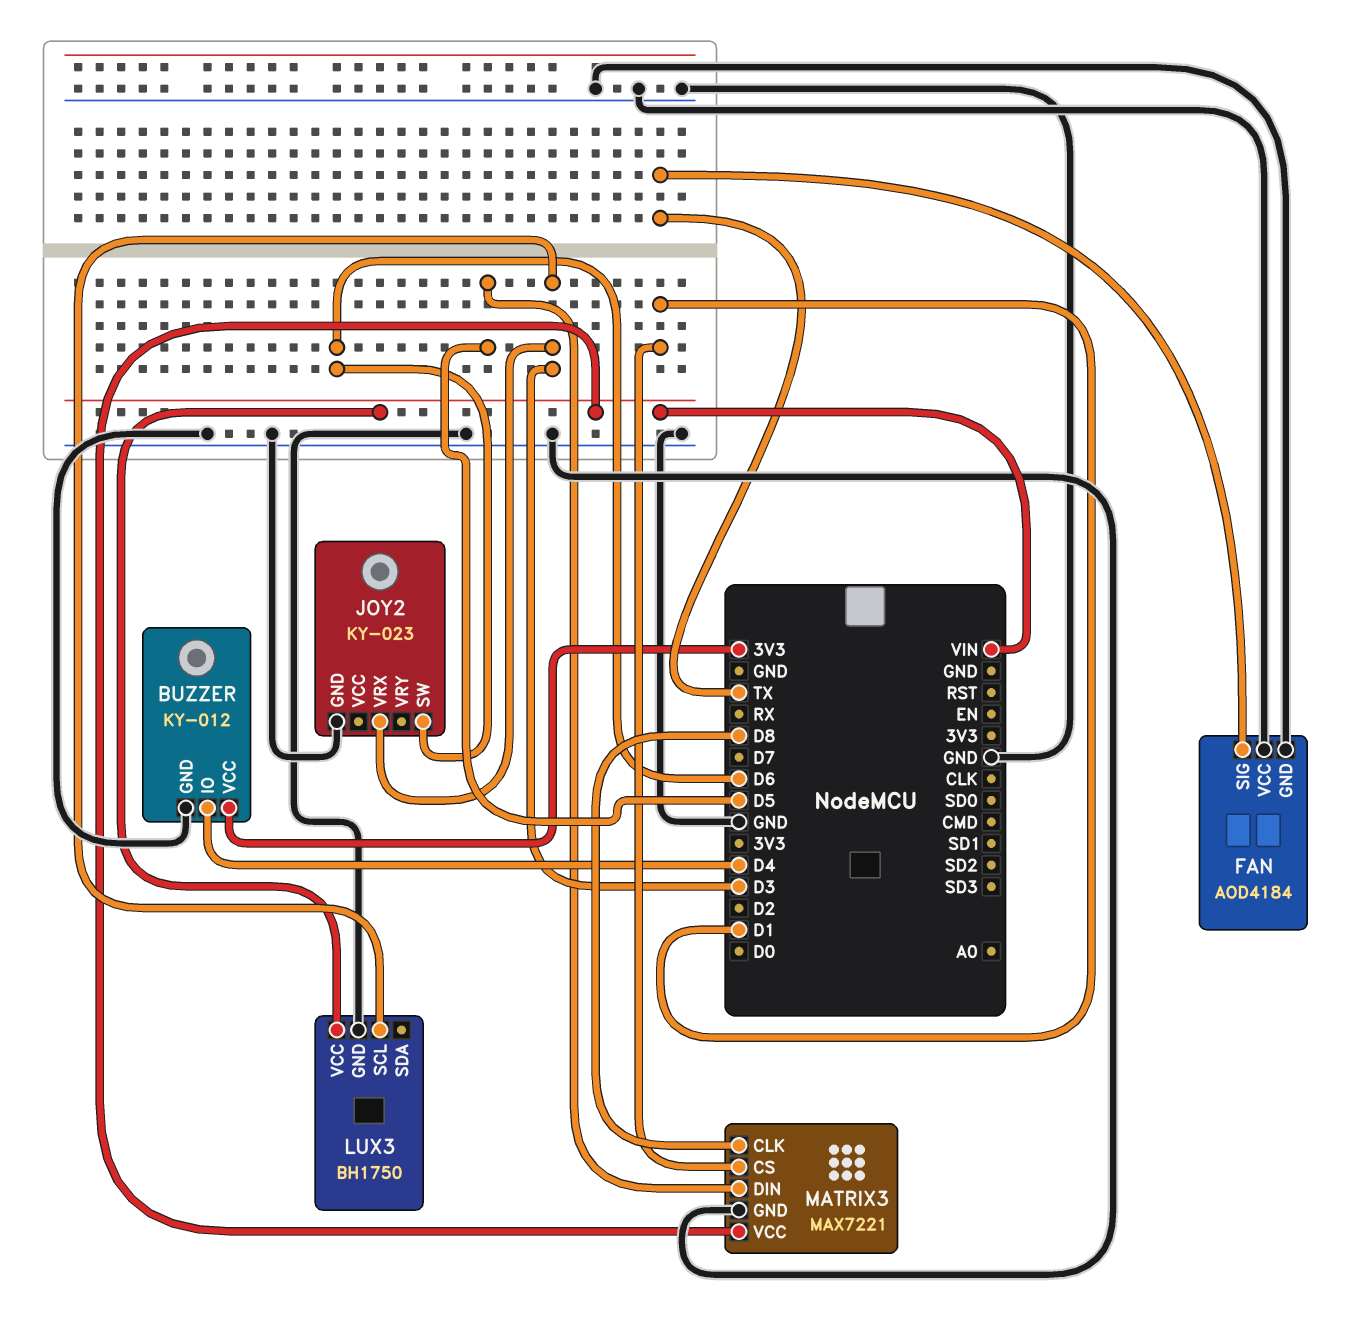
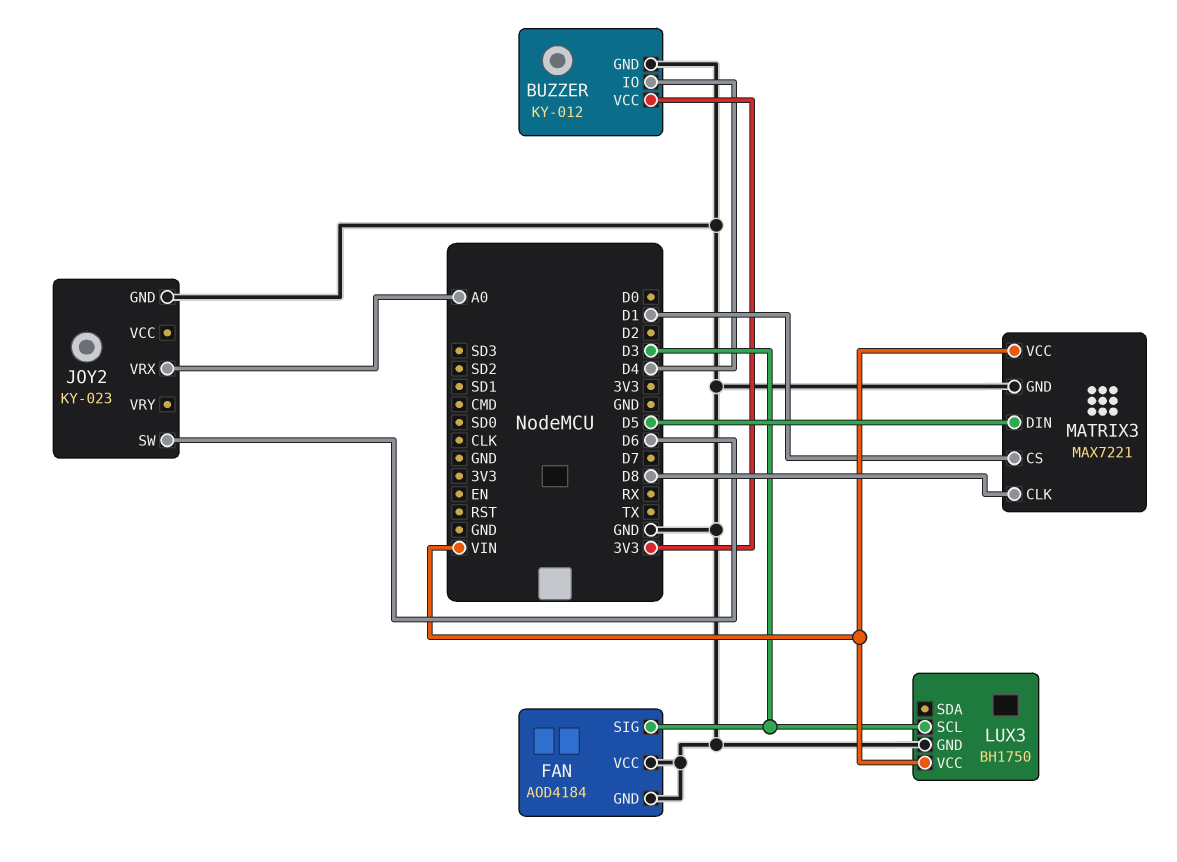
FAN pin SIG: TX -> D3
JOY2 pin VRX: D3 -> A0

